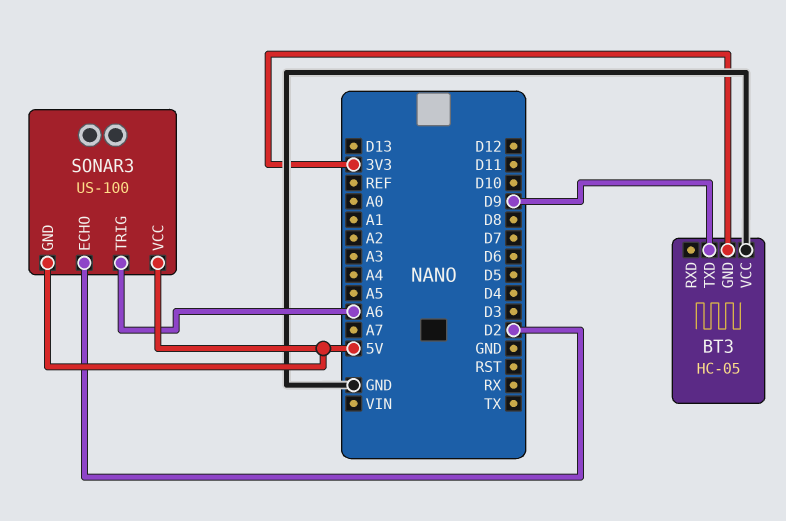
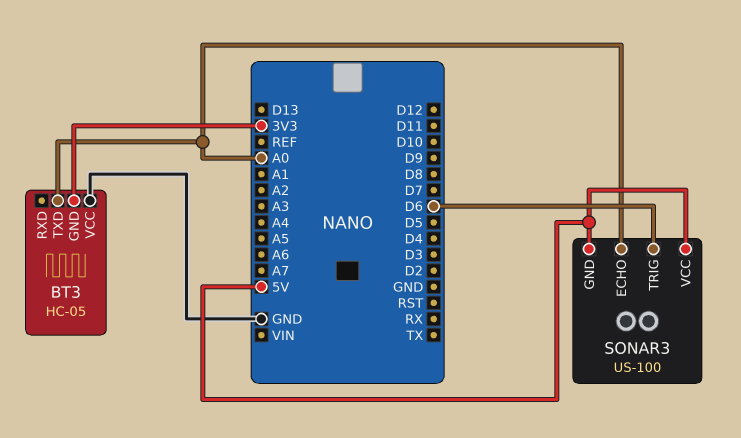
BT3 pin TXD: D9 -> A0
SONAR3 pin ECHO: D2 -> A0
SONAR3 pin TRIG: A6 -> D6

